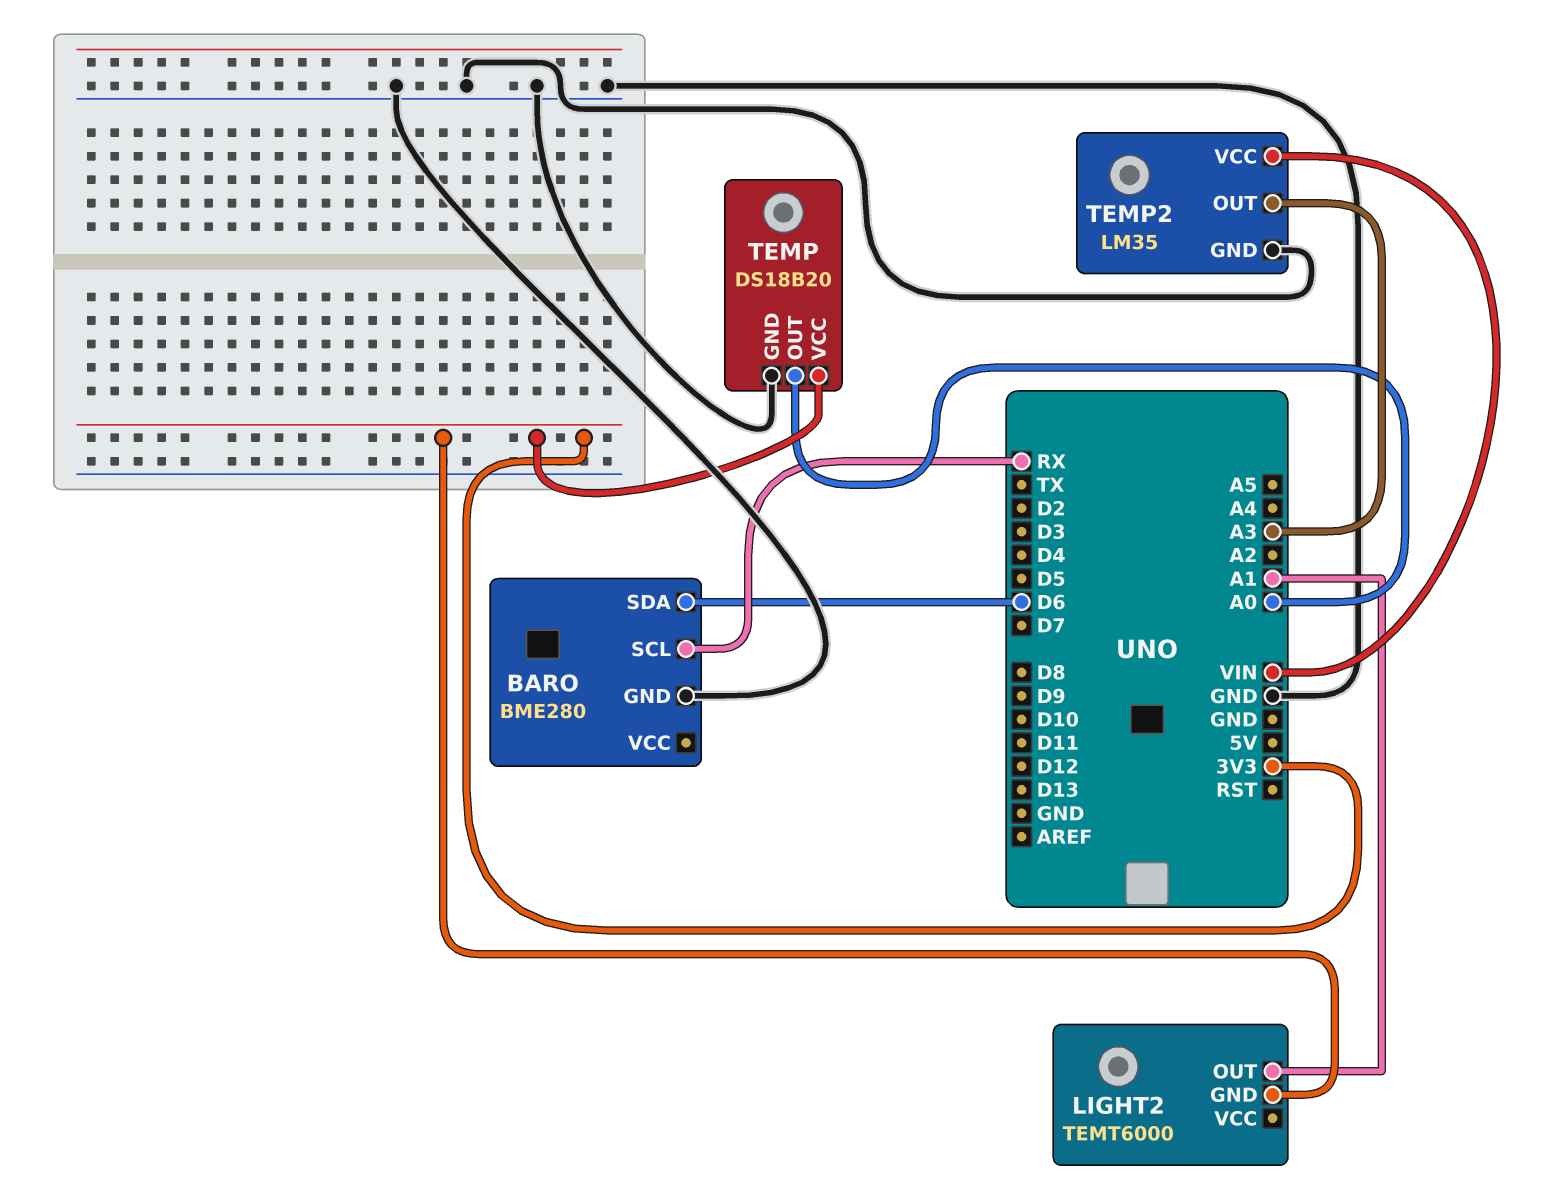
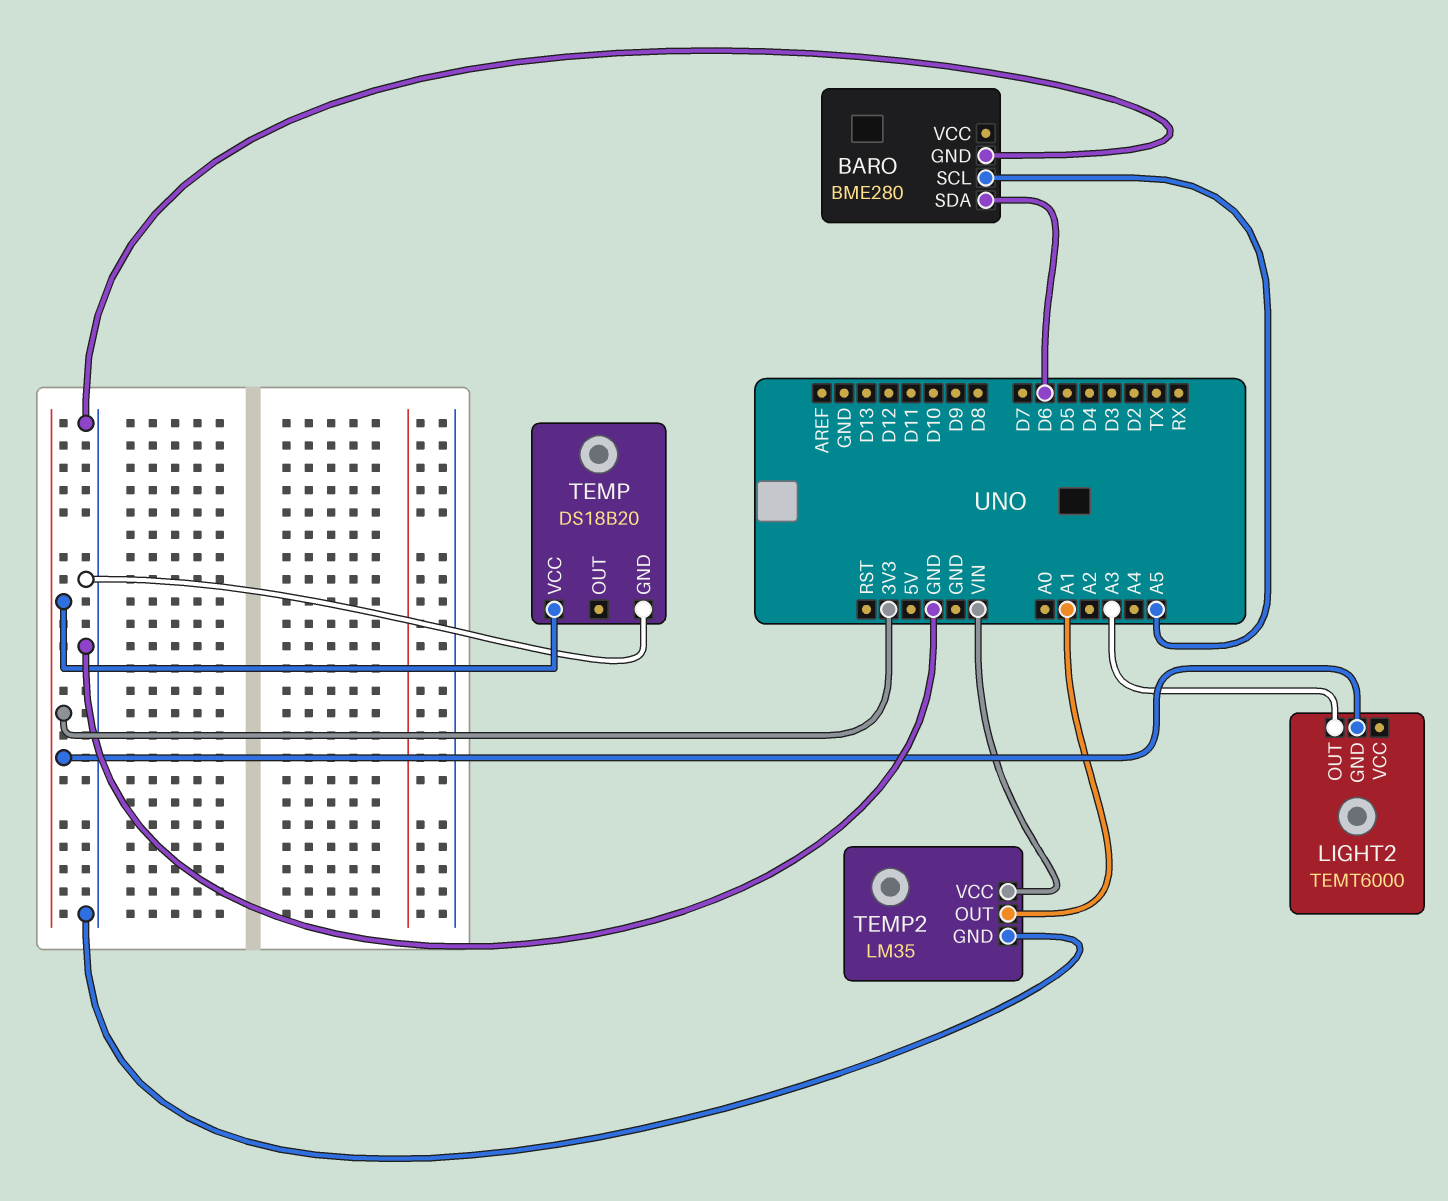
BARO pin SCL: RX -> A5
LIGHT2 pin OUT: A1 -> A3
TEMP pin OUT: A0 -> none
TEMP2 pin OUT: A3 -> A1

